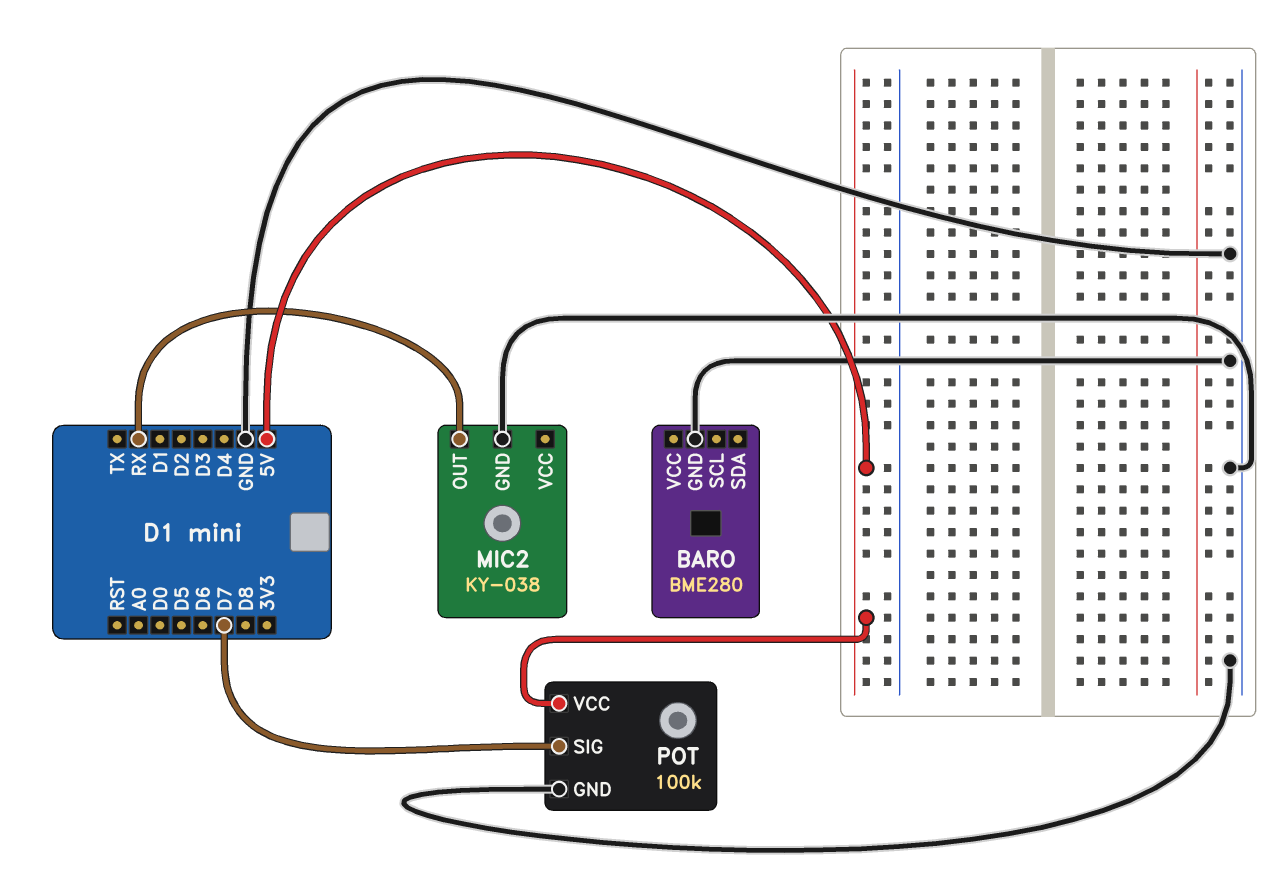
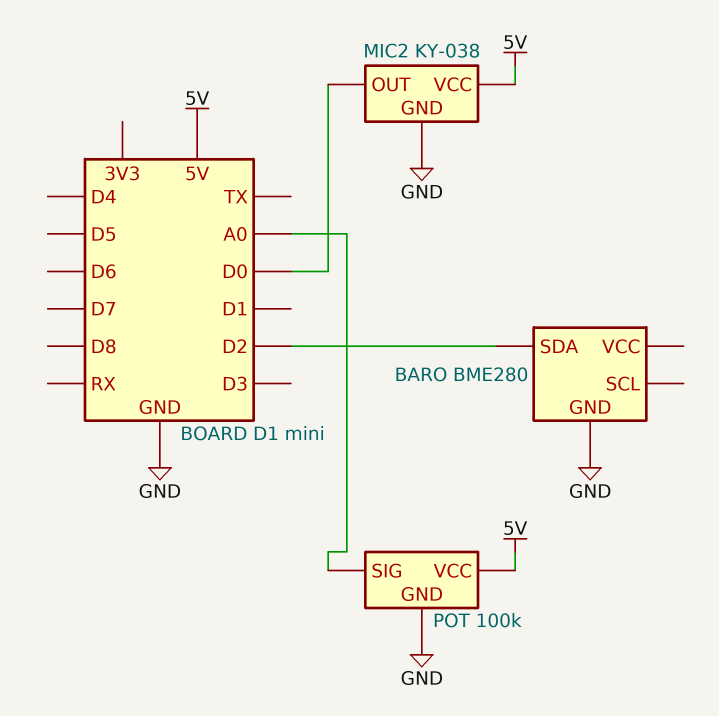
BARO pin SDA: none -> D2
MIC2 pin OUT: RX -> D0
MIC2 pin VCC: none -> 5V
POT pin SIG: D7 -> A0

